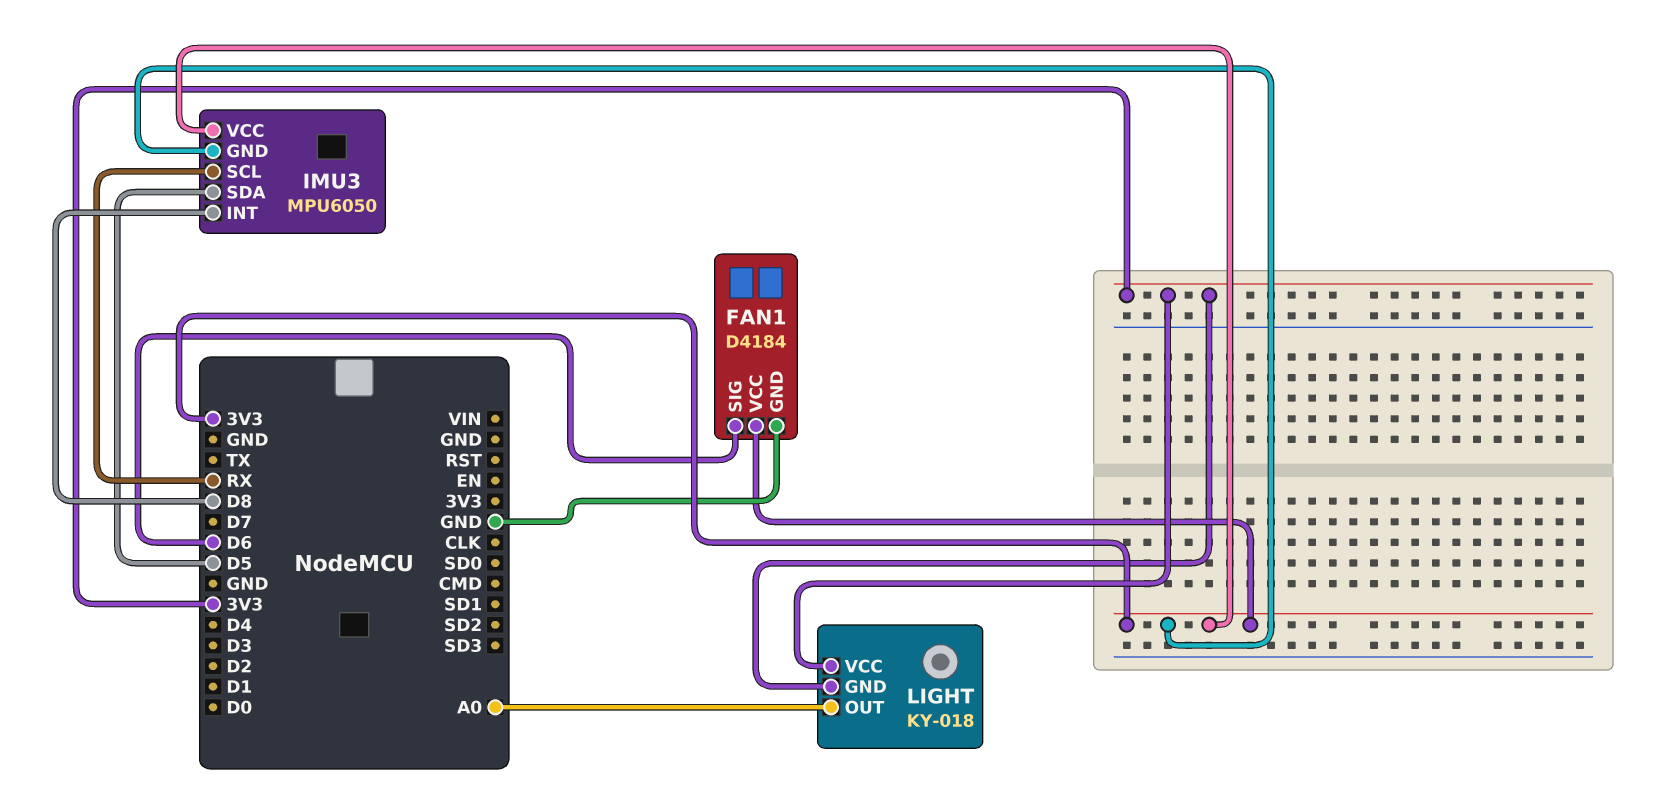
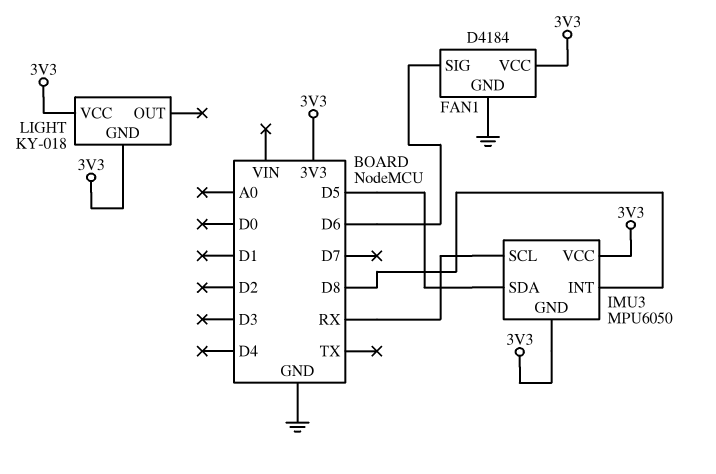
LIGHT pin OUT: A0 -> none

